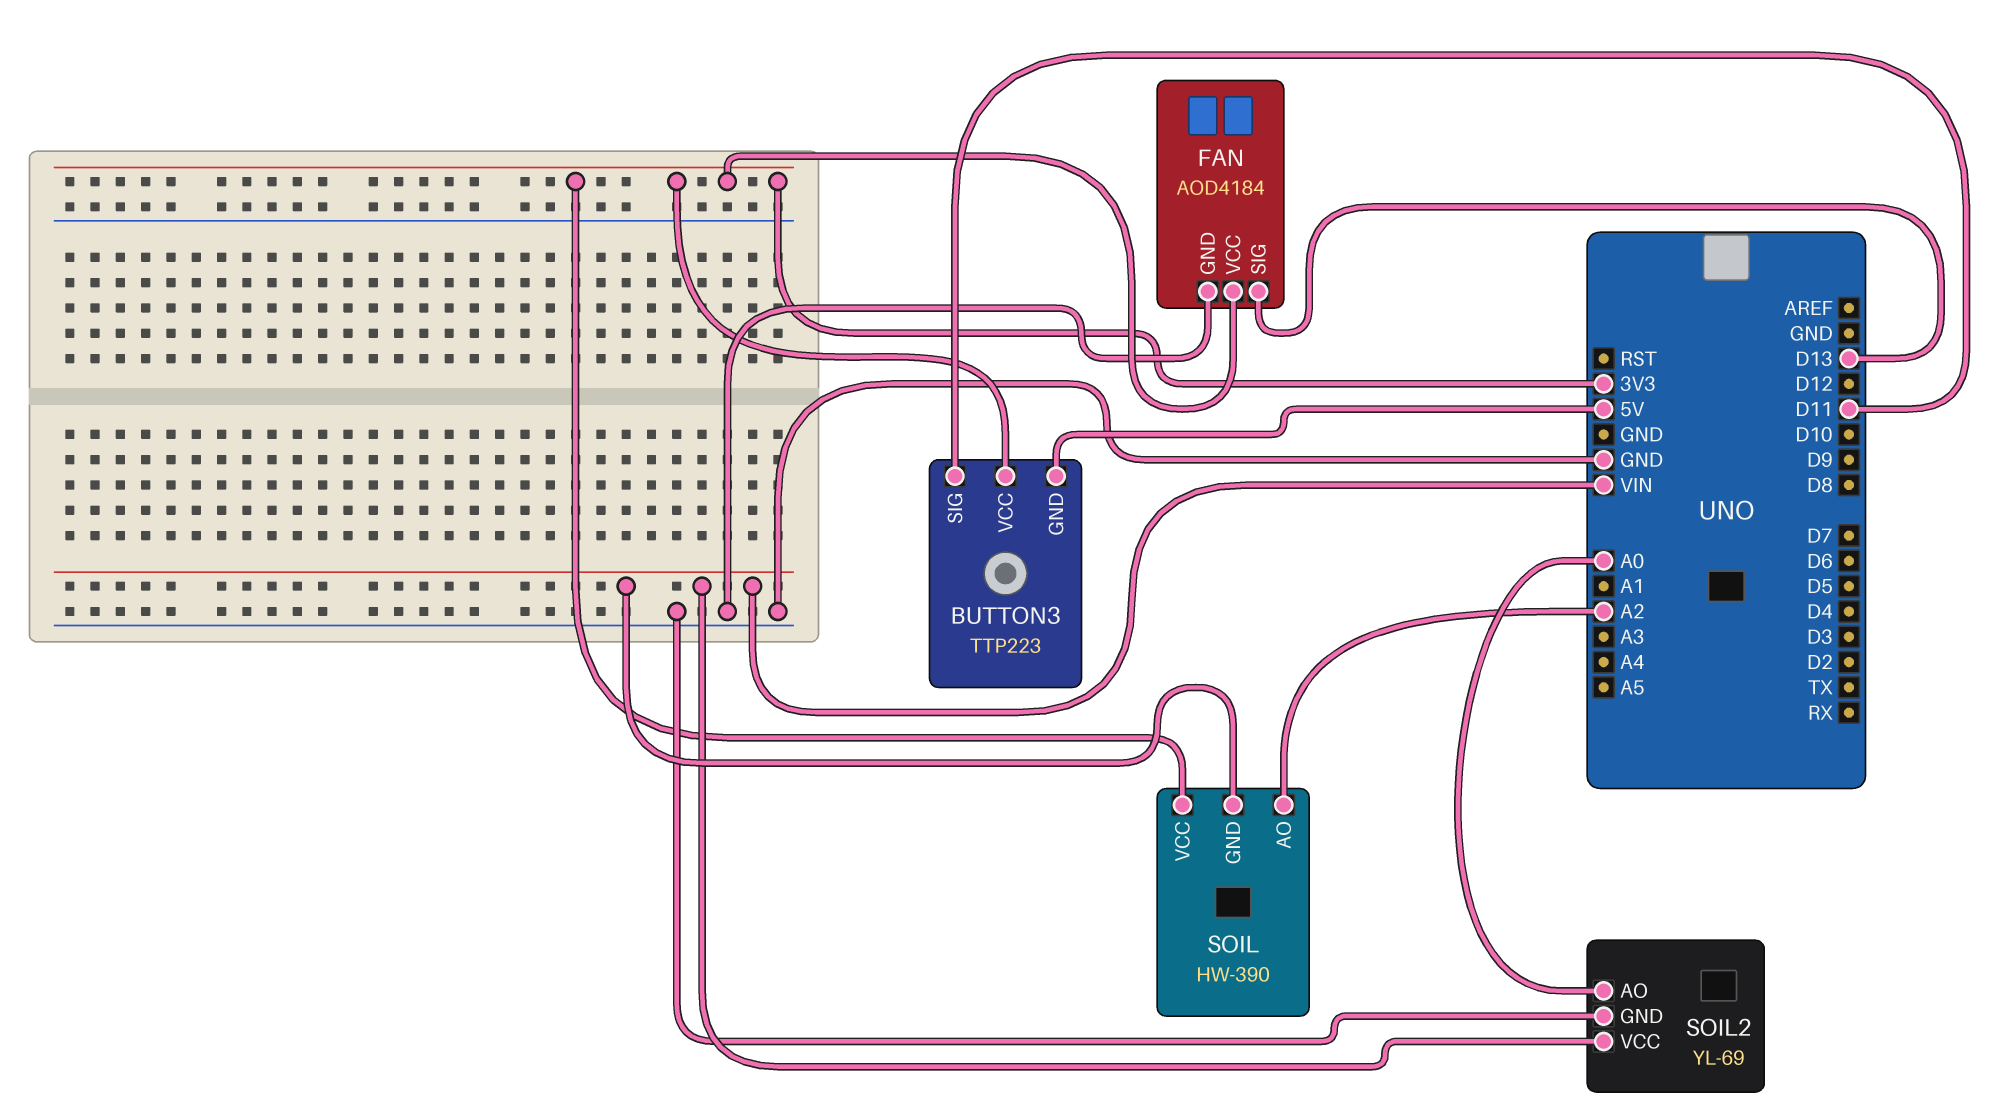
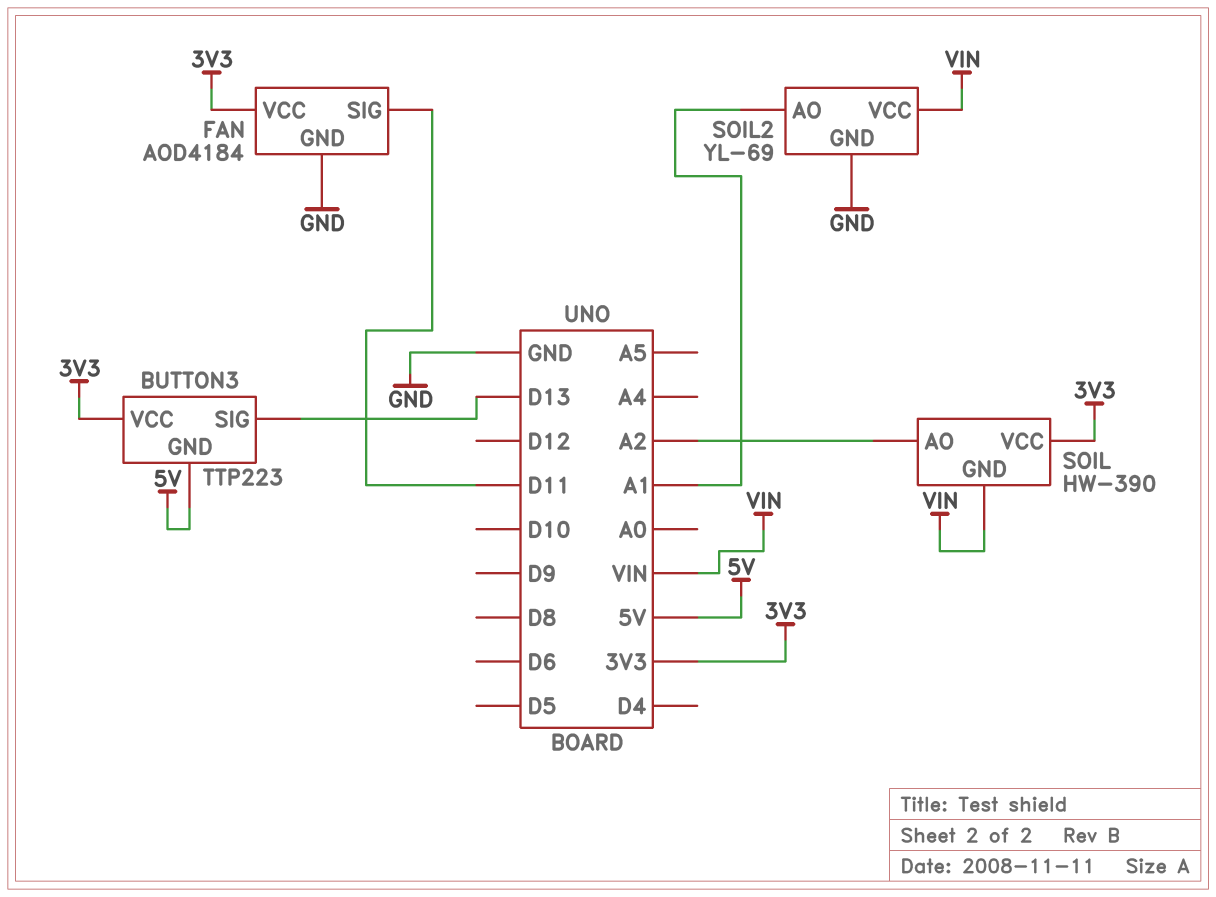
BUTTON3 pin SIG: D11 -> D13
FAN pin SIG: D13 -> D11
SOIL2 pin AO: A0 -> A1

